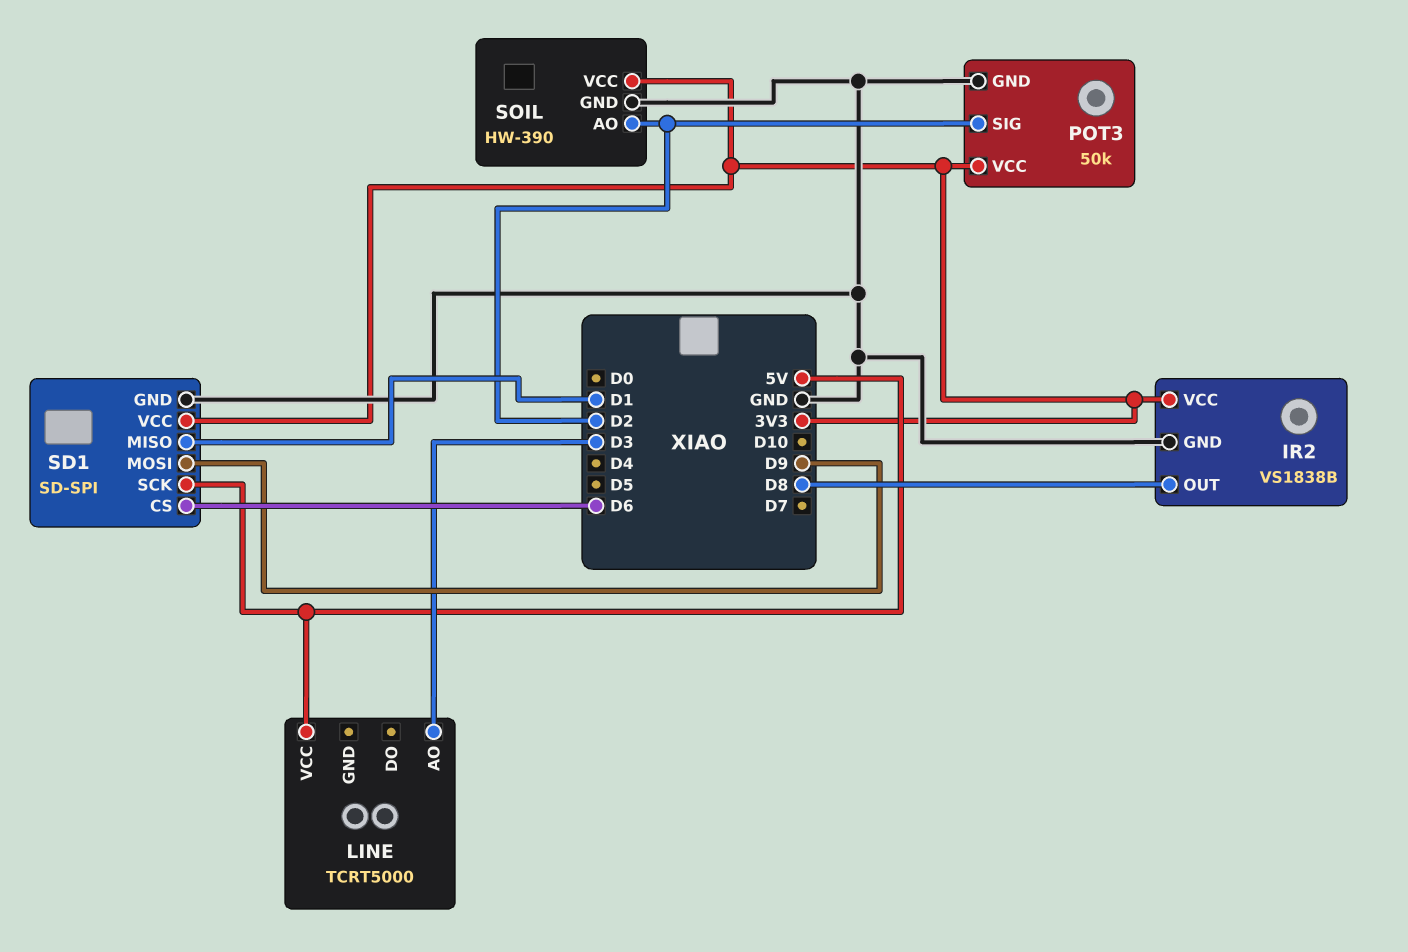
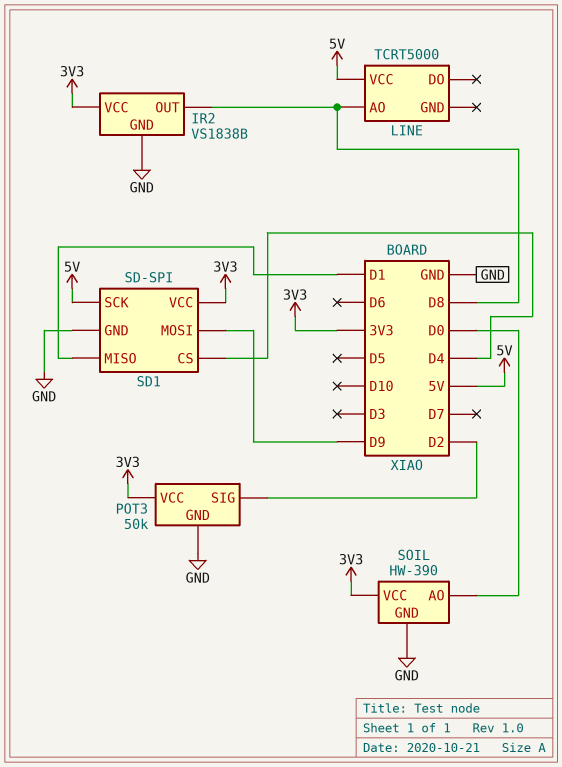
LINE pin AO: D3 -> D8
SD1 pin CS: D6 -> D4
SOIL pin AO: D2 -> D0

